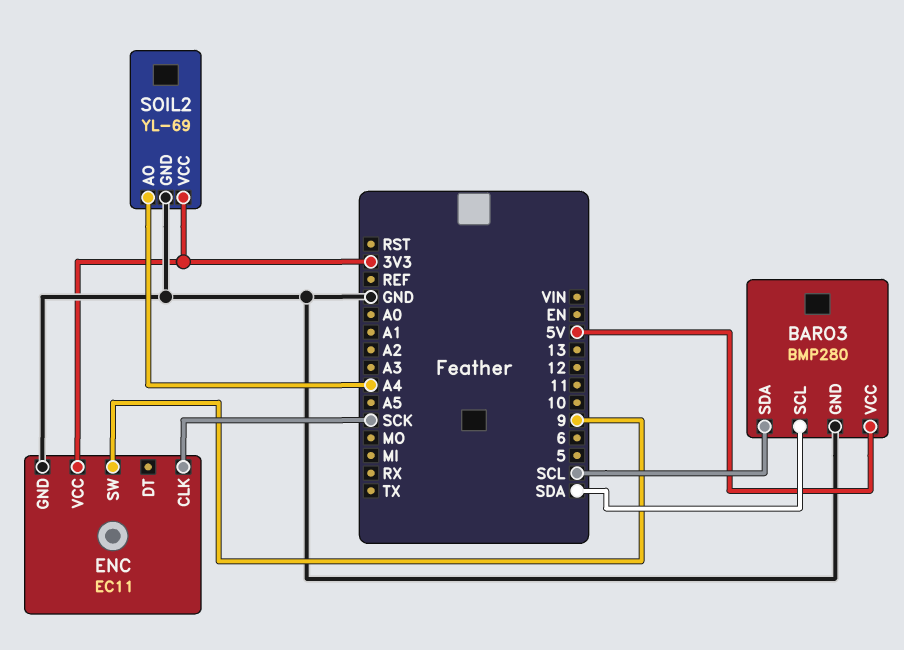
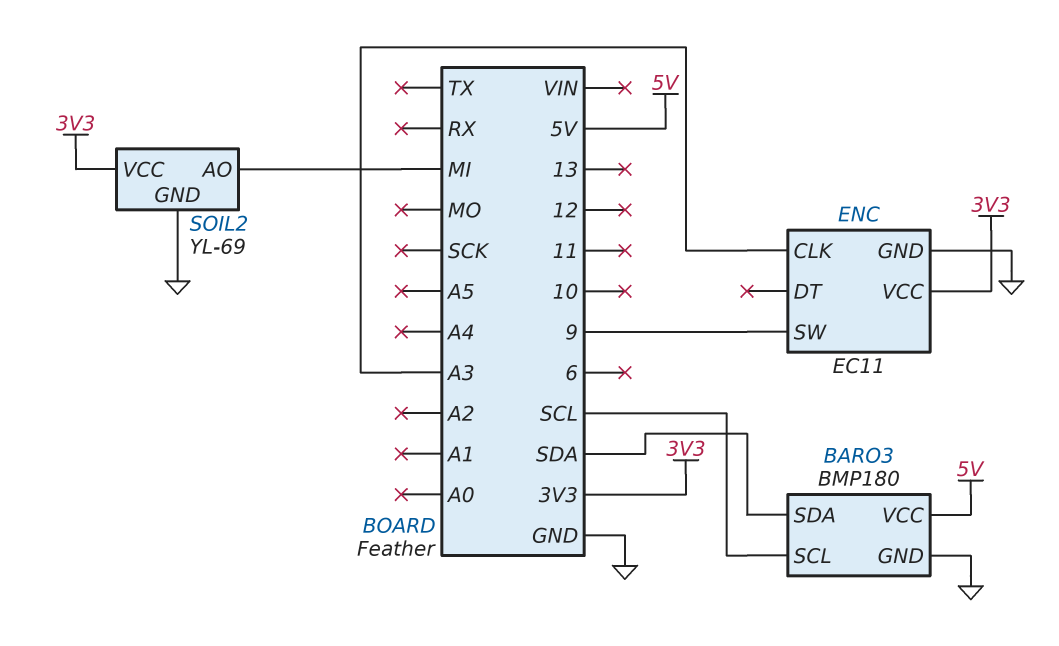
BARO3: BMP280 -> BMP180
BARO3 pin SCL: SDA -> SCL
BARO3 pin SDA: SCL -> SDA
ENC pin CLK: SCK -> A3
SOIL2 pin AO: A4 -> MI

